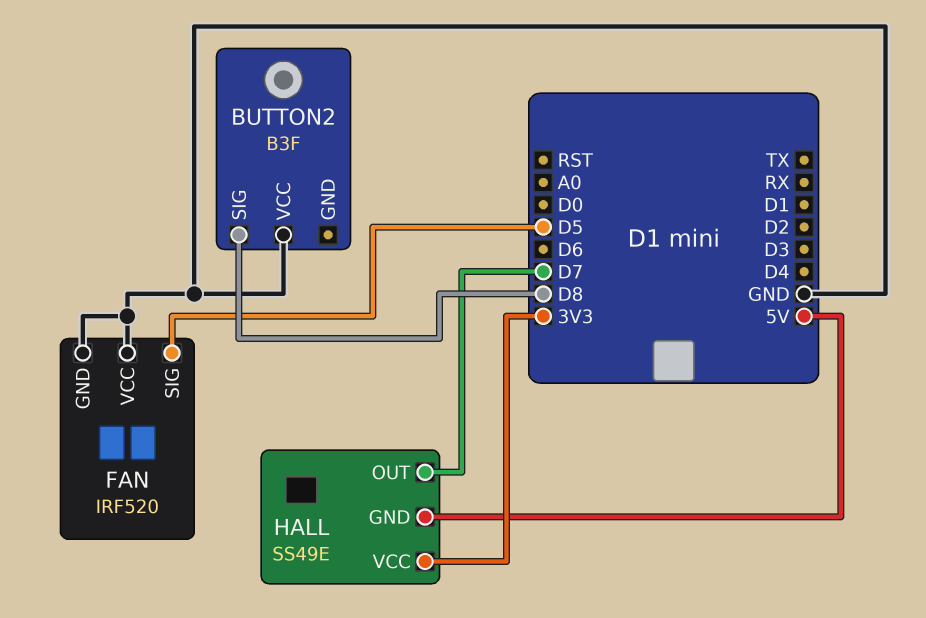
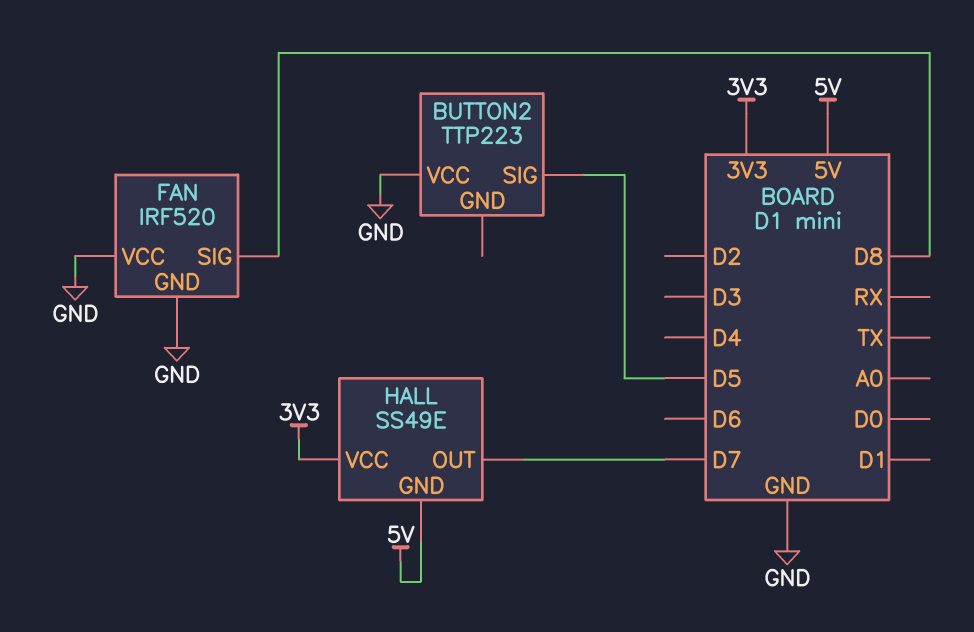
BUTTON2: B3F -> TTP223
BUTTON2 pin SIG: D8 -> D5
FAN pin SIG: D5 -> D8

